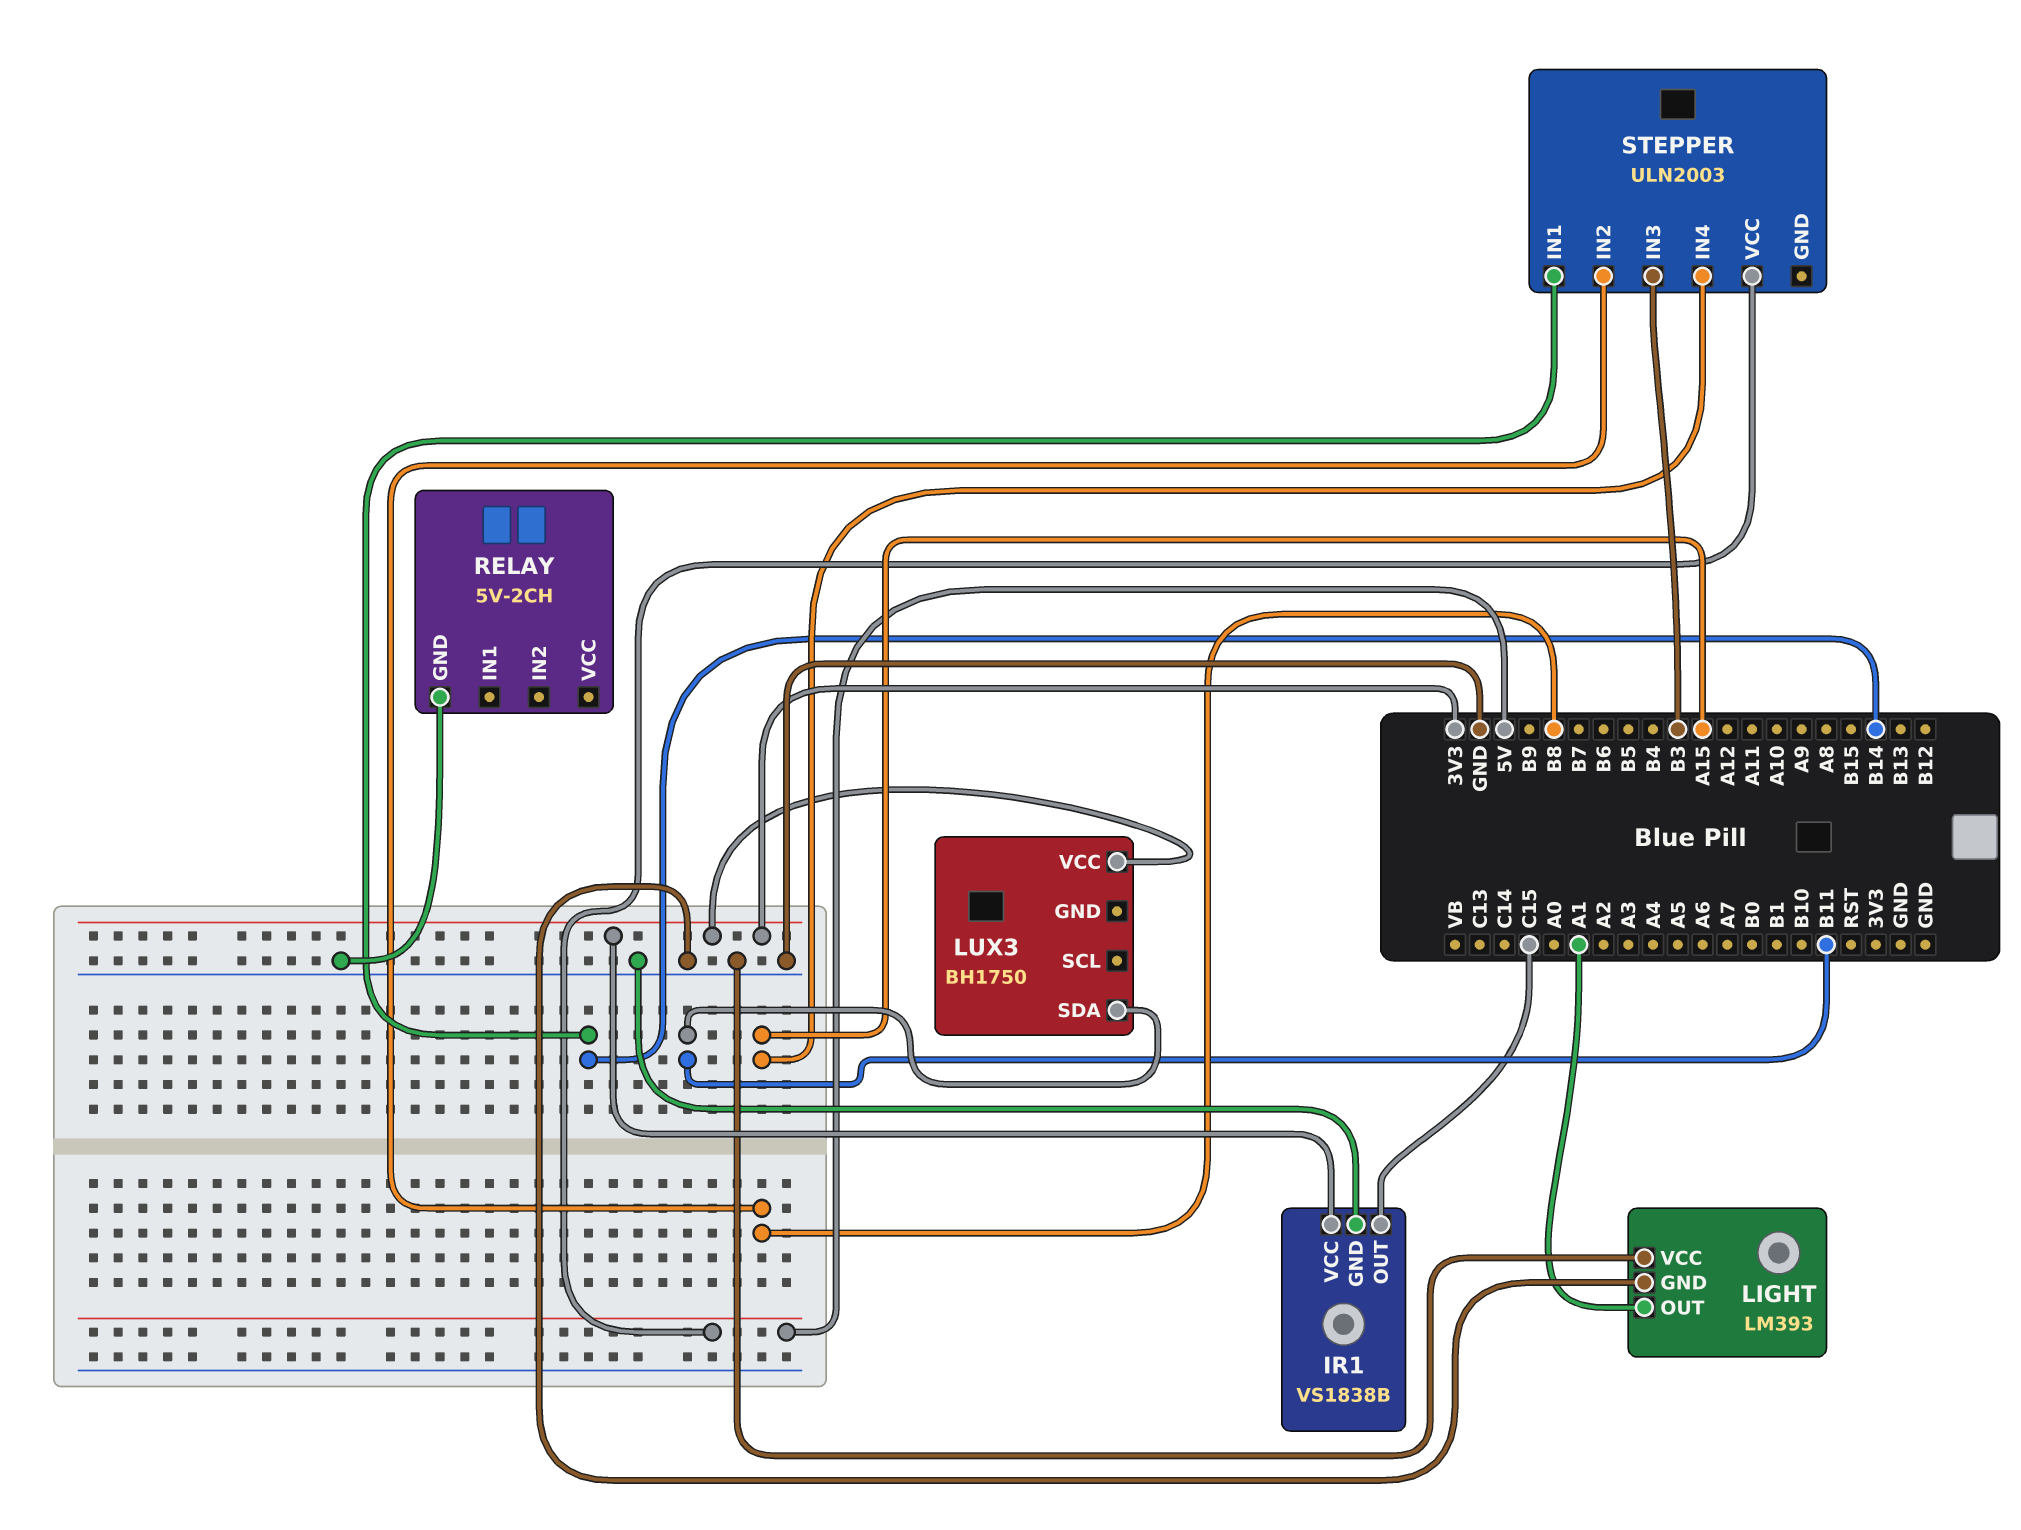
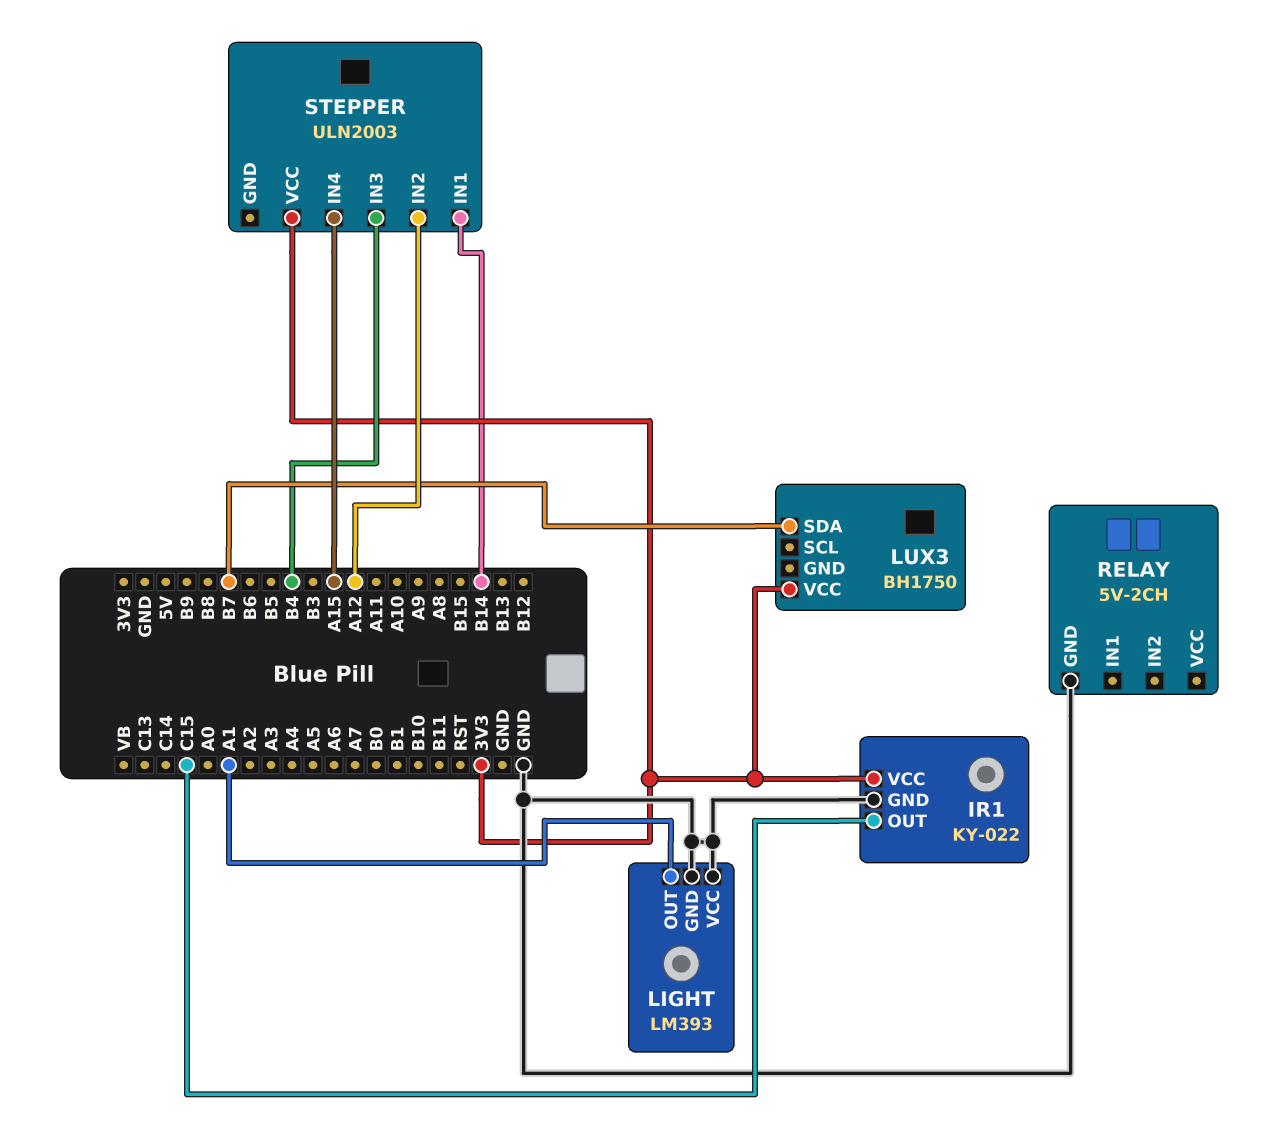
IR1: VS1838B -> KY-022
LUX3 pin SDA: B11 -> B7
STEPPER pin IN2: B8 -> A12
STEPPER pin IN3: B3 -> B4
STEPPER pin VCC: 5V -> 3V3

